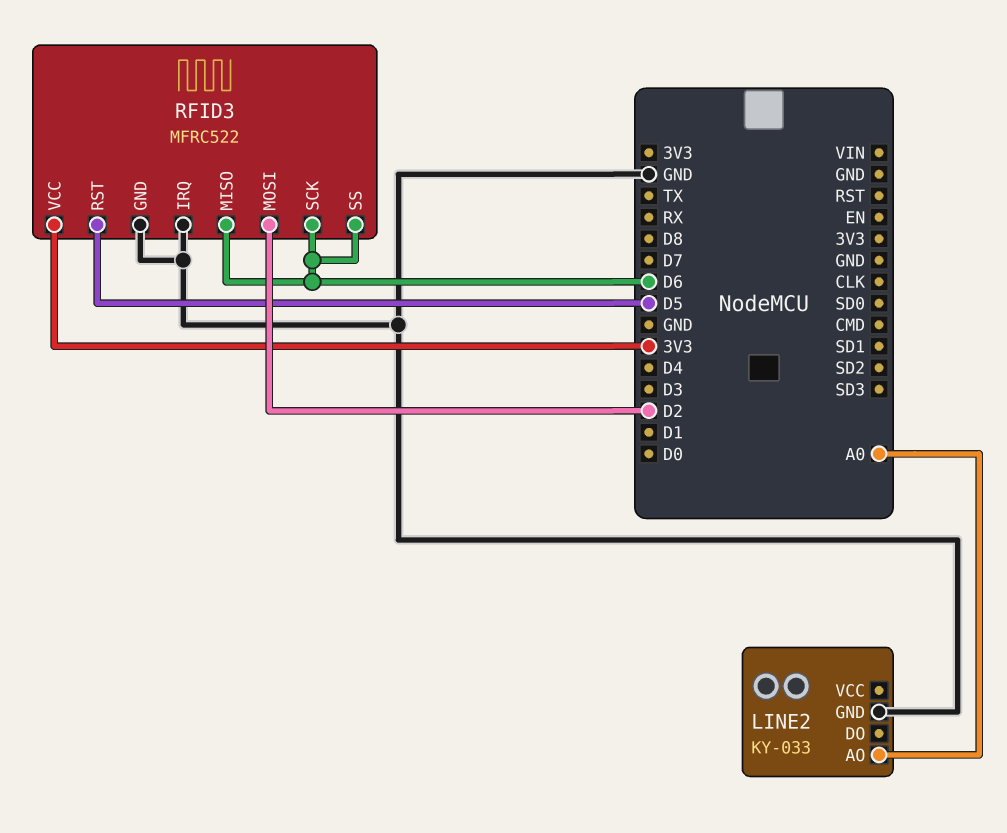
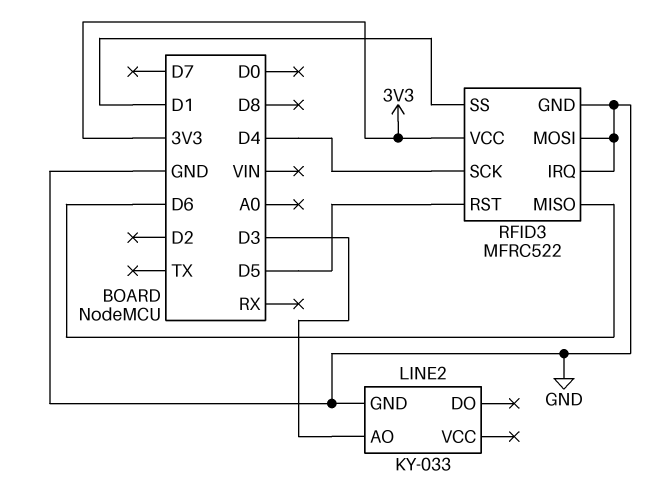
LINE2 pin AO: A0 -> D3
RFID3 pin MOSI: D2 -> GND
RFID3 pin SCK: D6 -> D4
RFID3 pin SS: D6 -> D1

